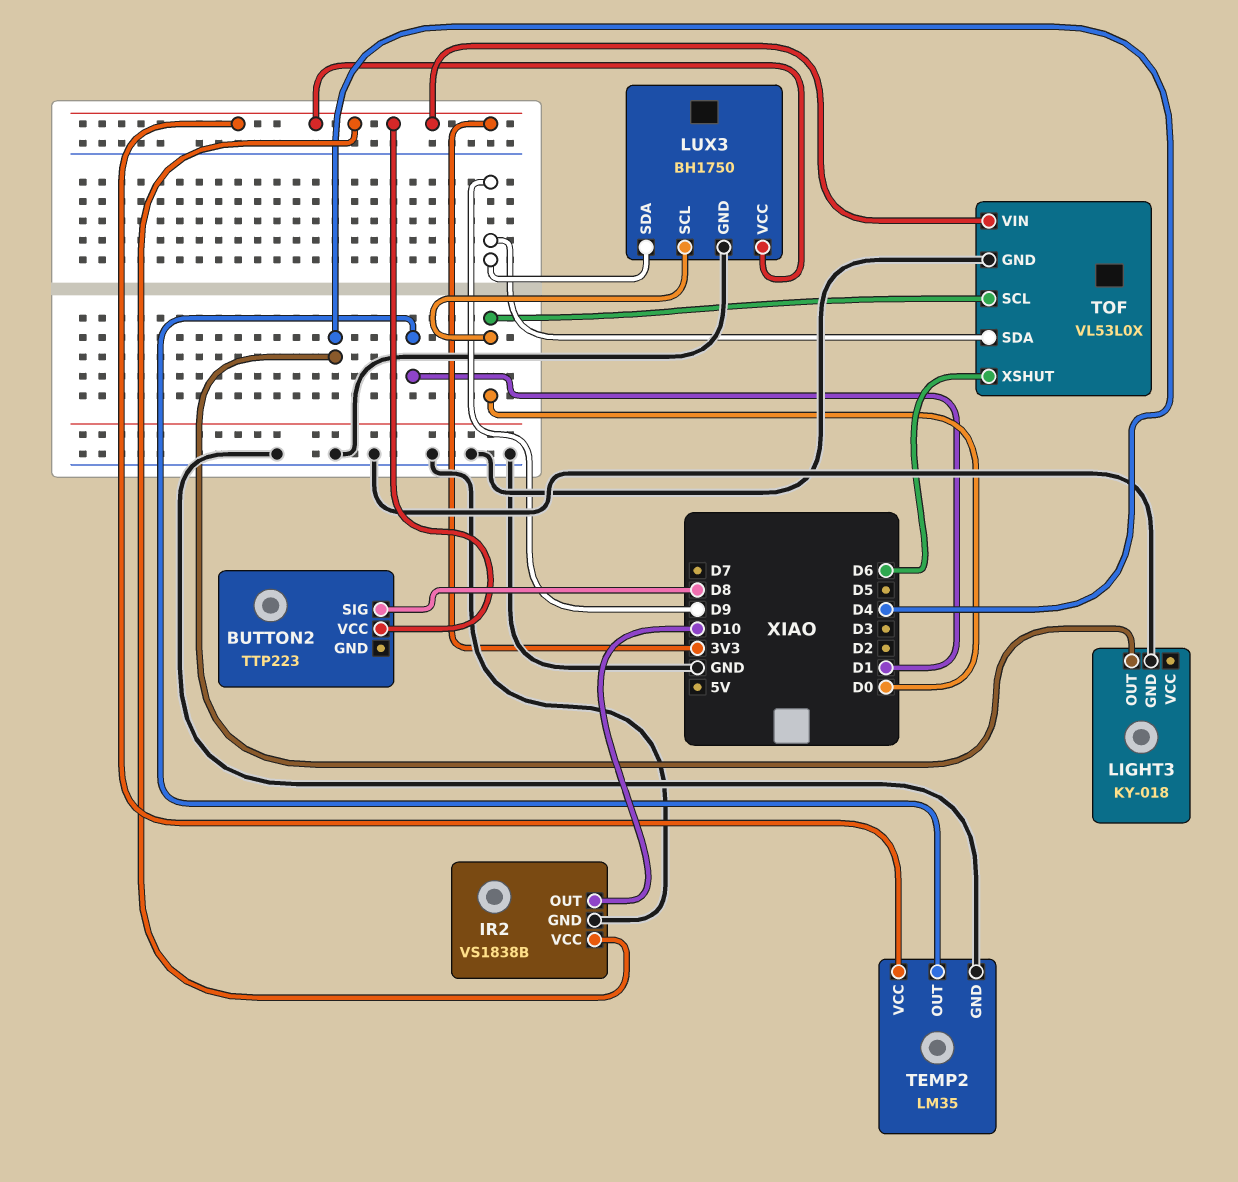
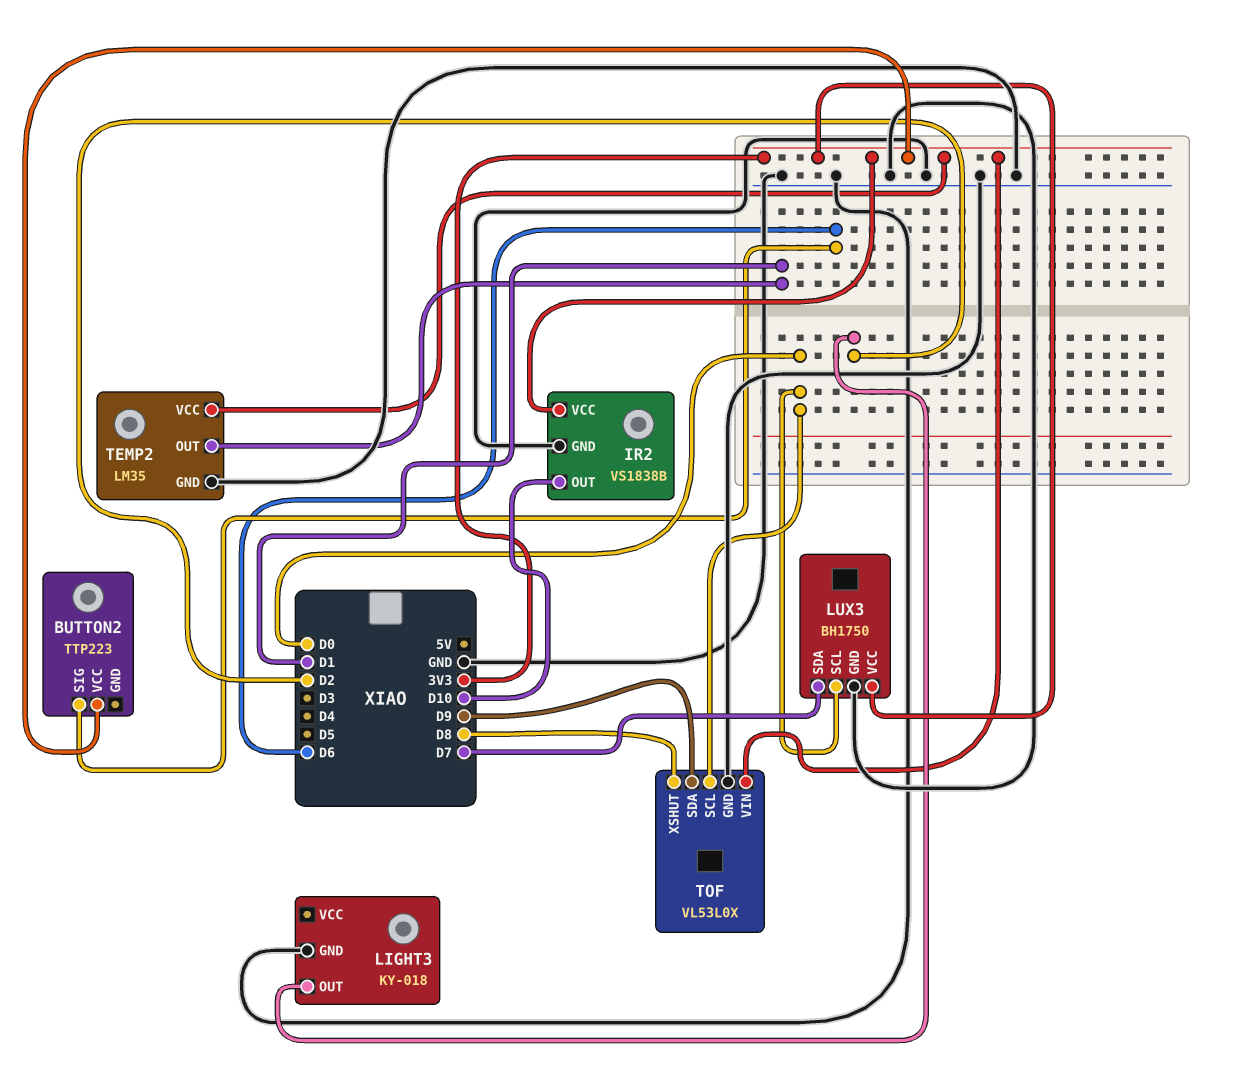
BUTTON2 pin SIG: D8 -> D6
LIGHT3 pin OUT: D4 -> D2
LUX3 pin SDA: D9 -> D7
TOF pin XSHUT: D6 -> D8

